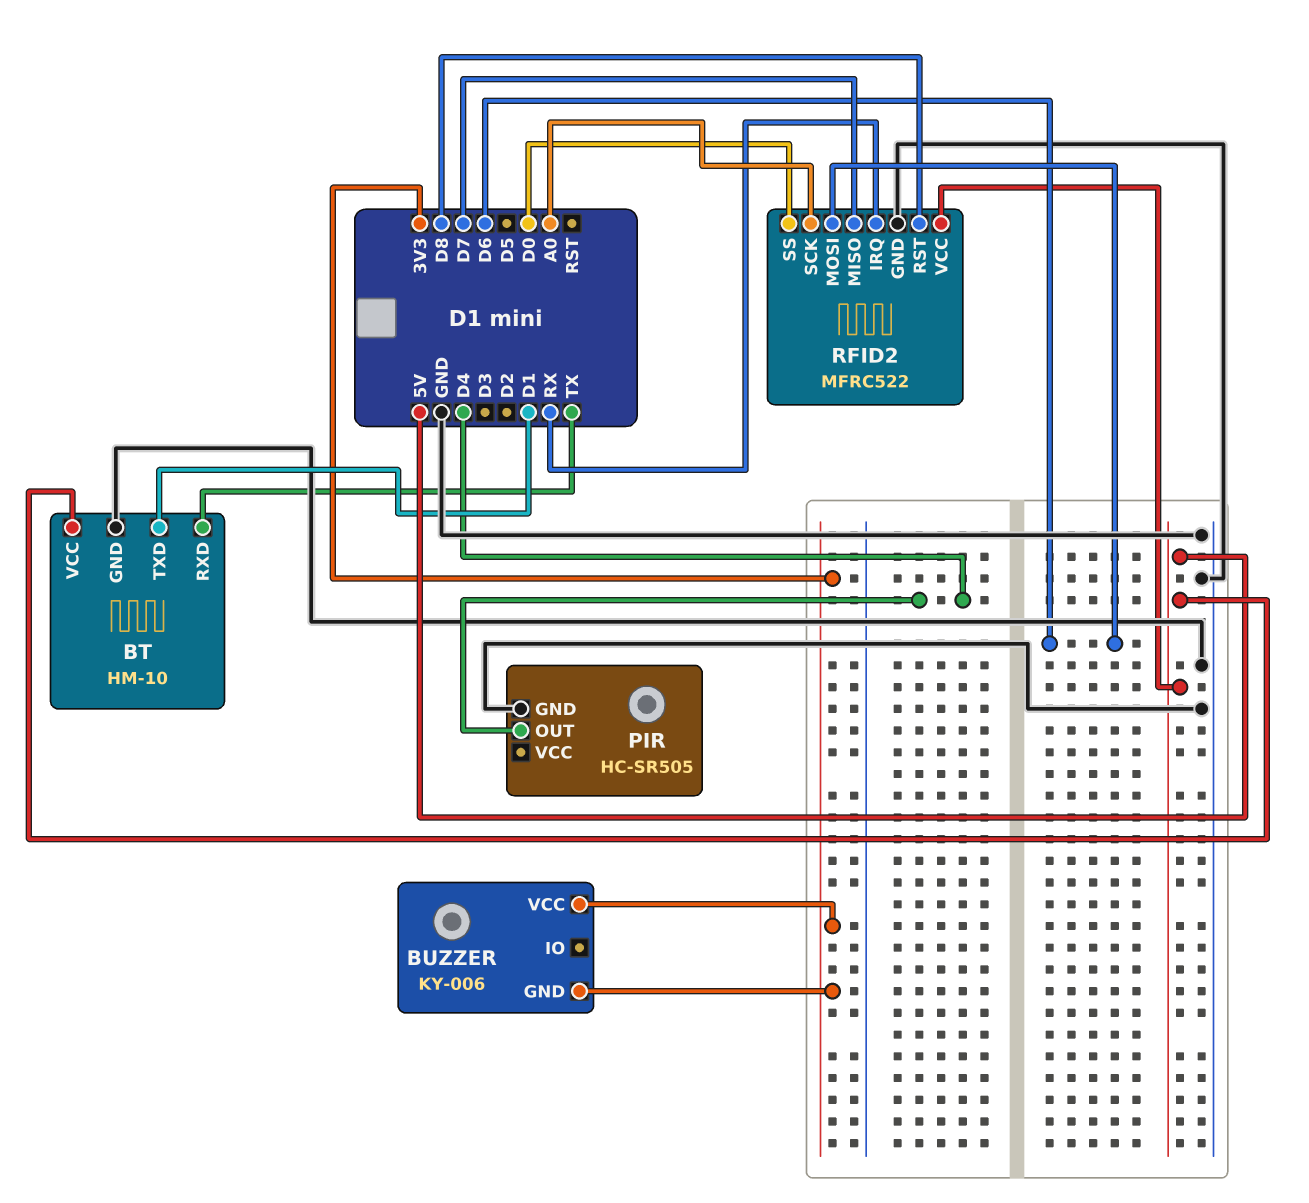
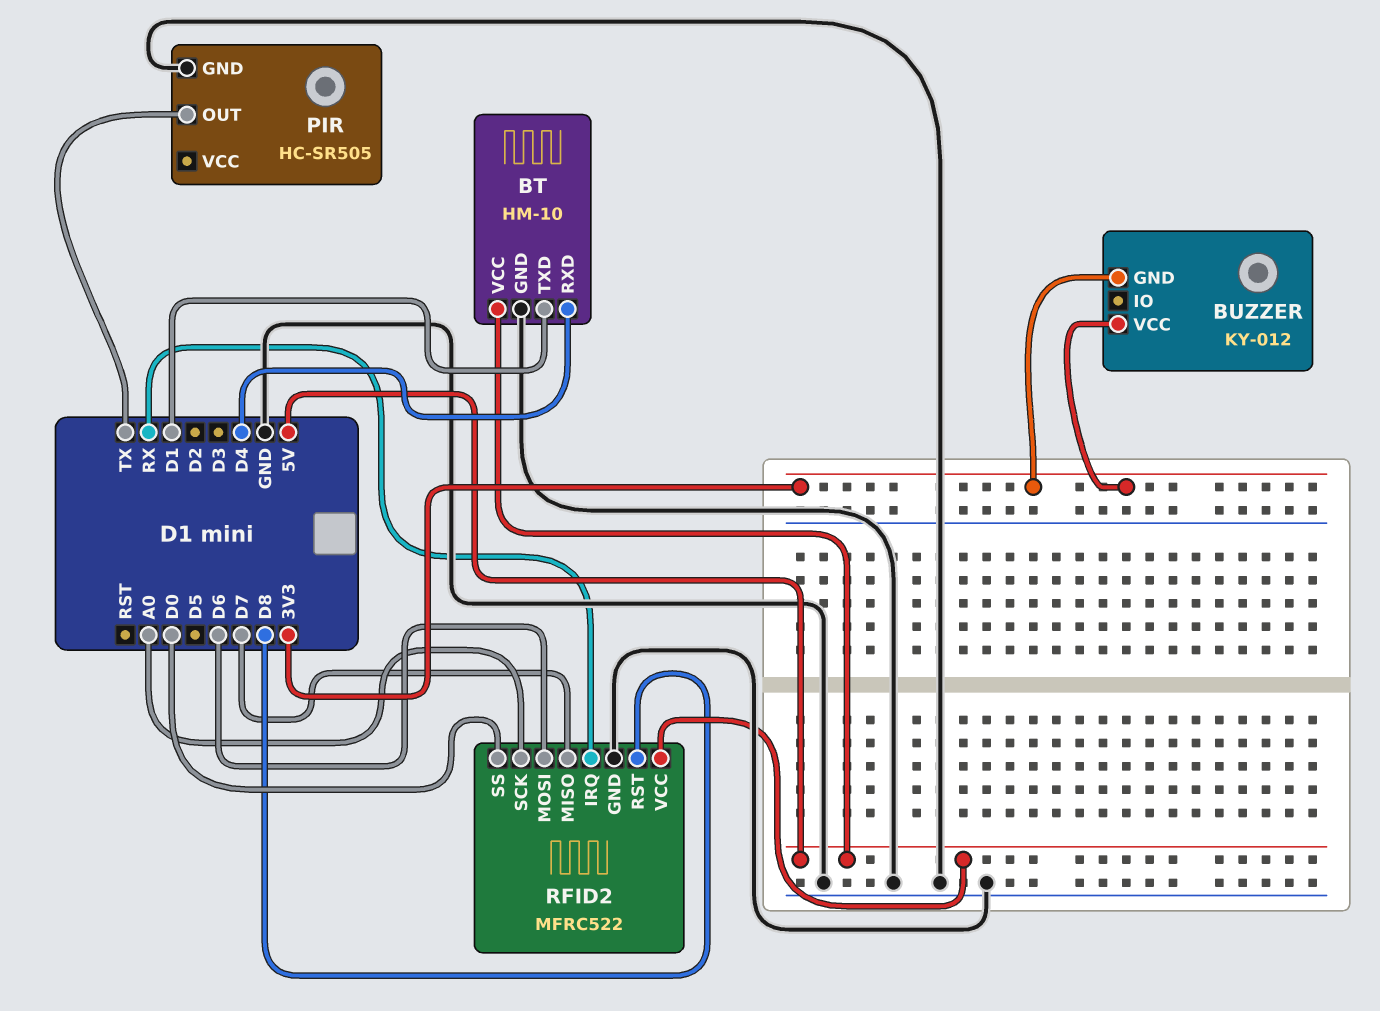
BT pin RXD: TX -> D4
BUZZER: KY-006 -> KY-012
PIR pin OUT: D4 -> TX

